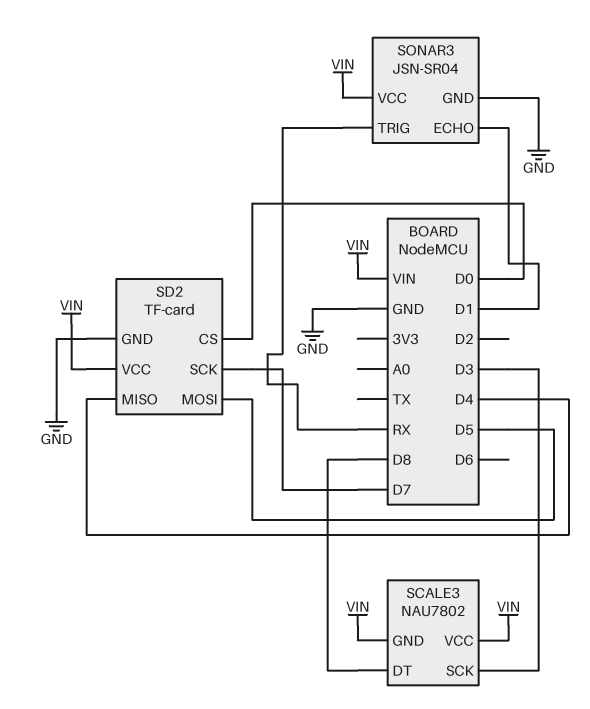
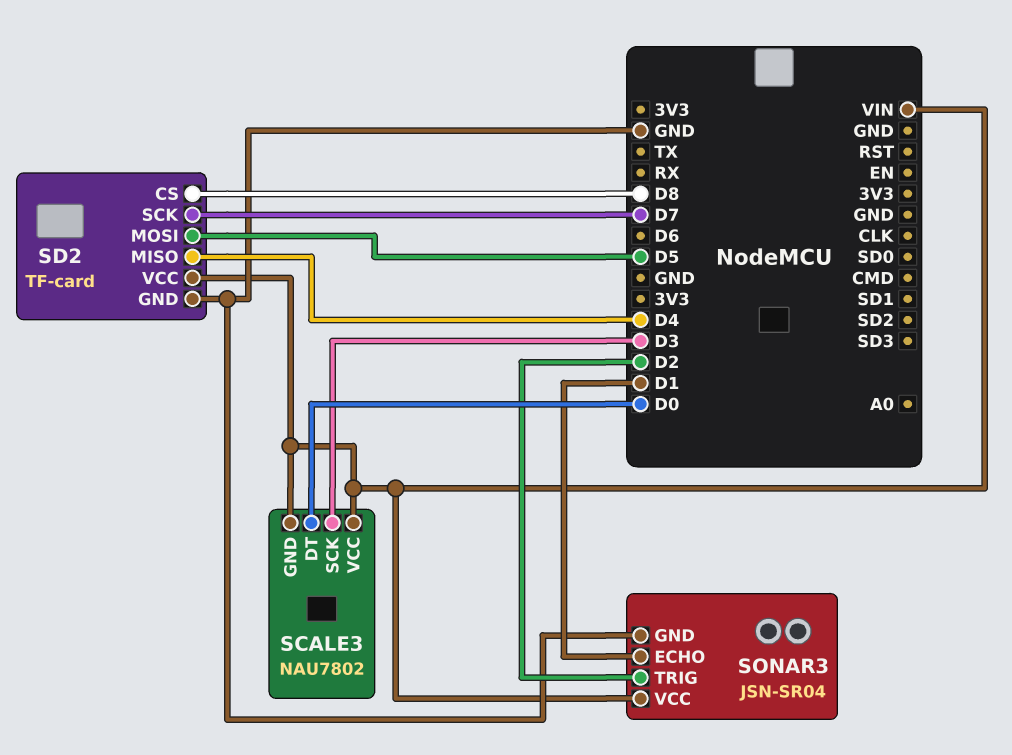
SCALE3 pin DT: D8 -> D0
SD2 pin CS: D0 -> D8
SONAR3 pin TRIG: RX -> D2

